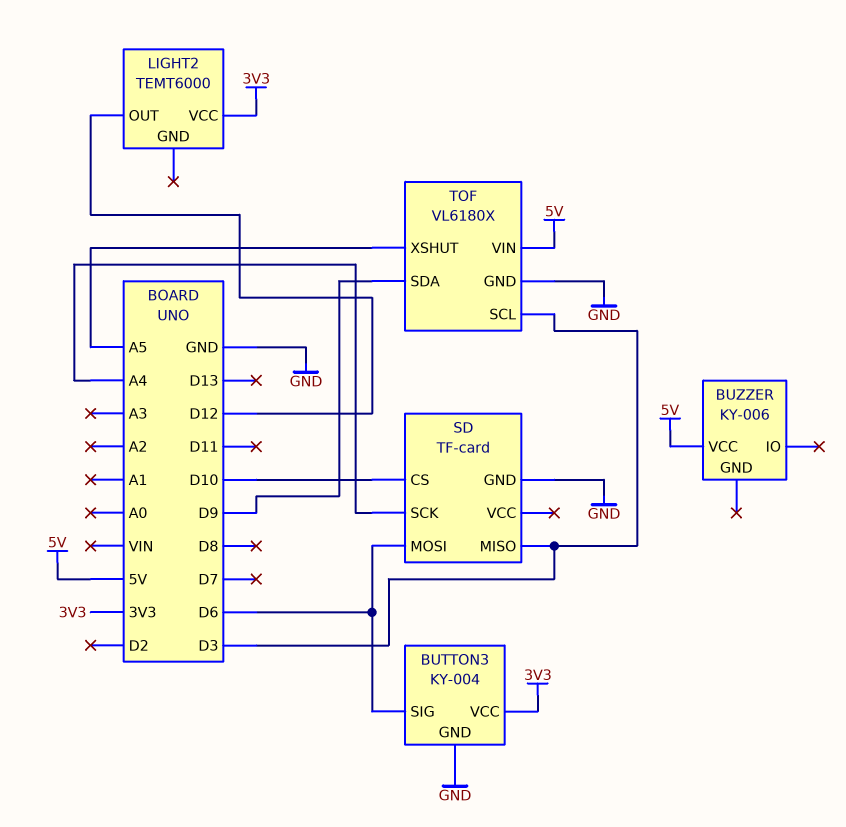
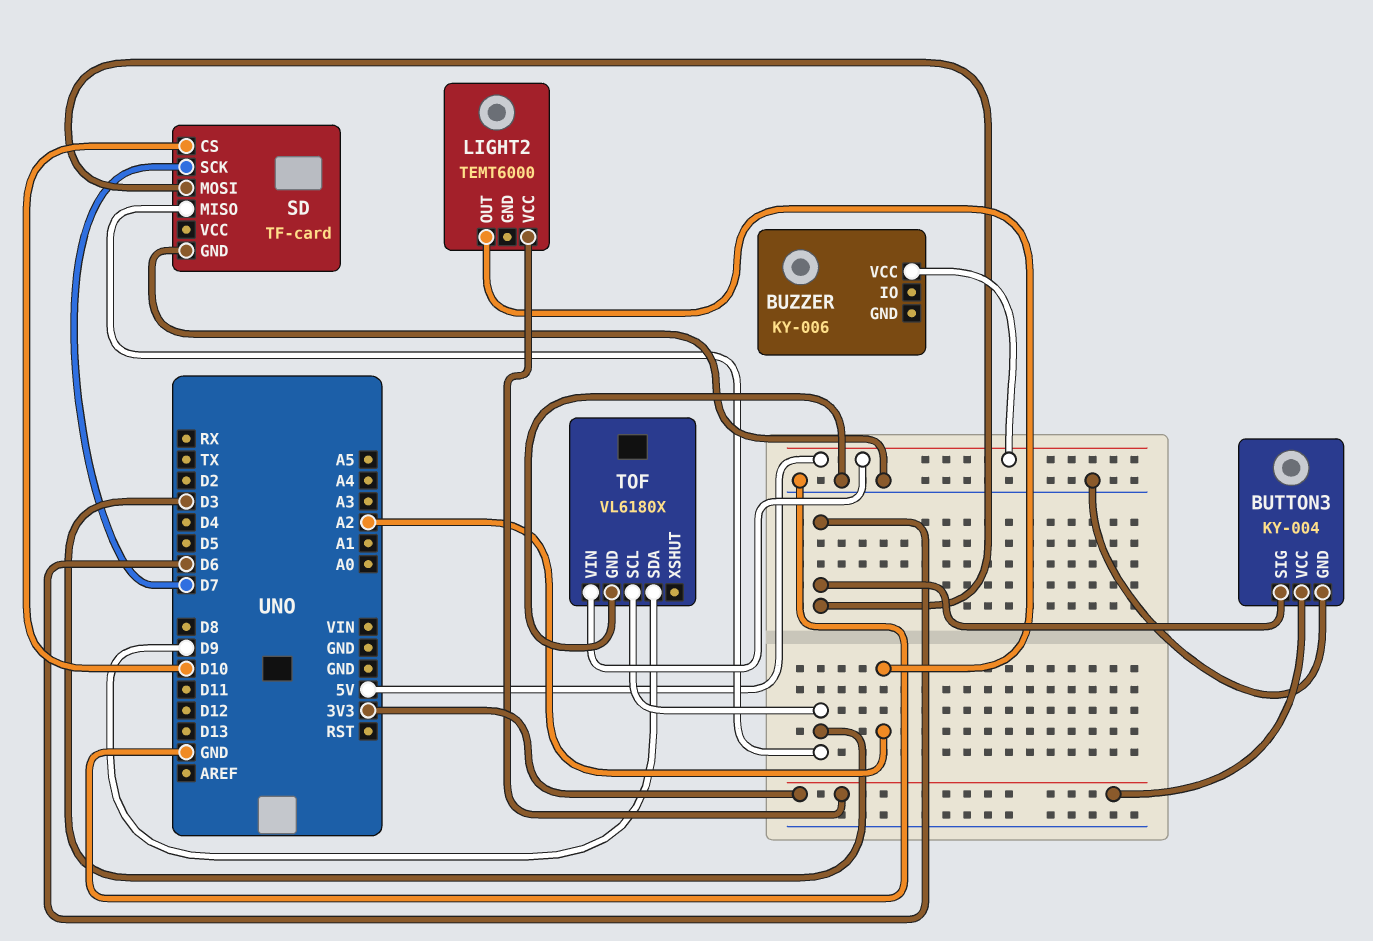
LIGHT2 pin OUT: D12 -> A2
SD pin SCK: A4 -> D7
TOF pin XSHUT: A5 -> none

